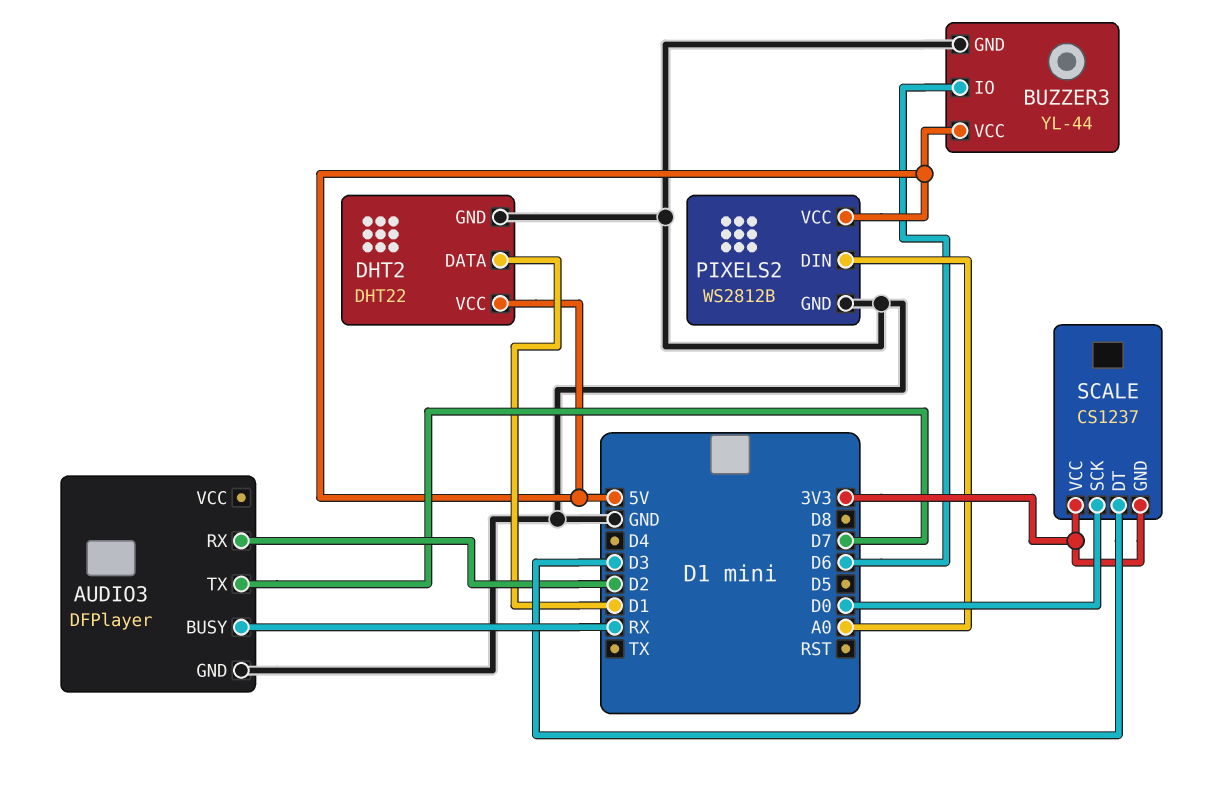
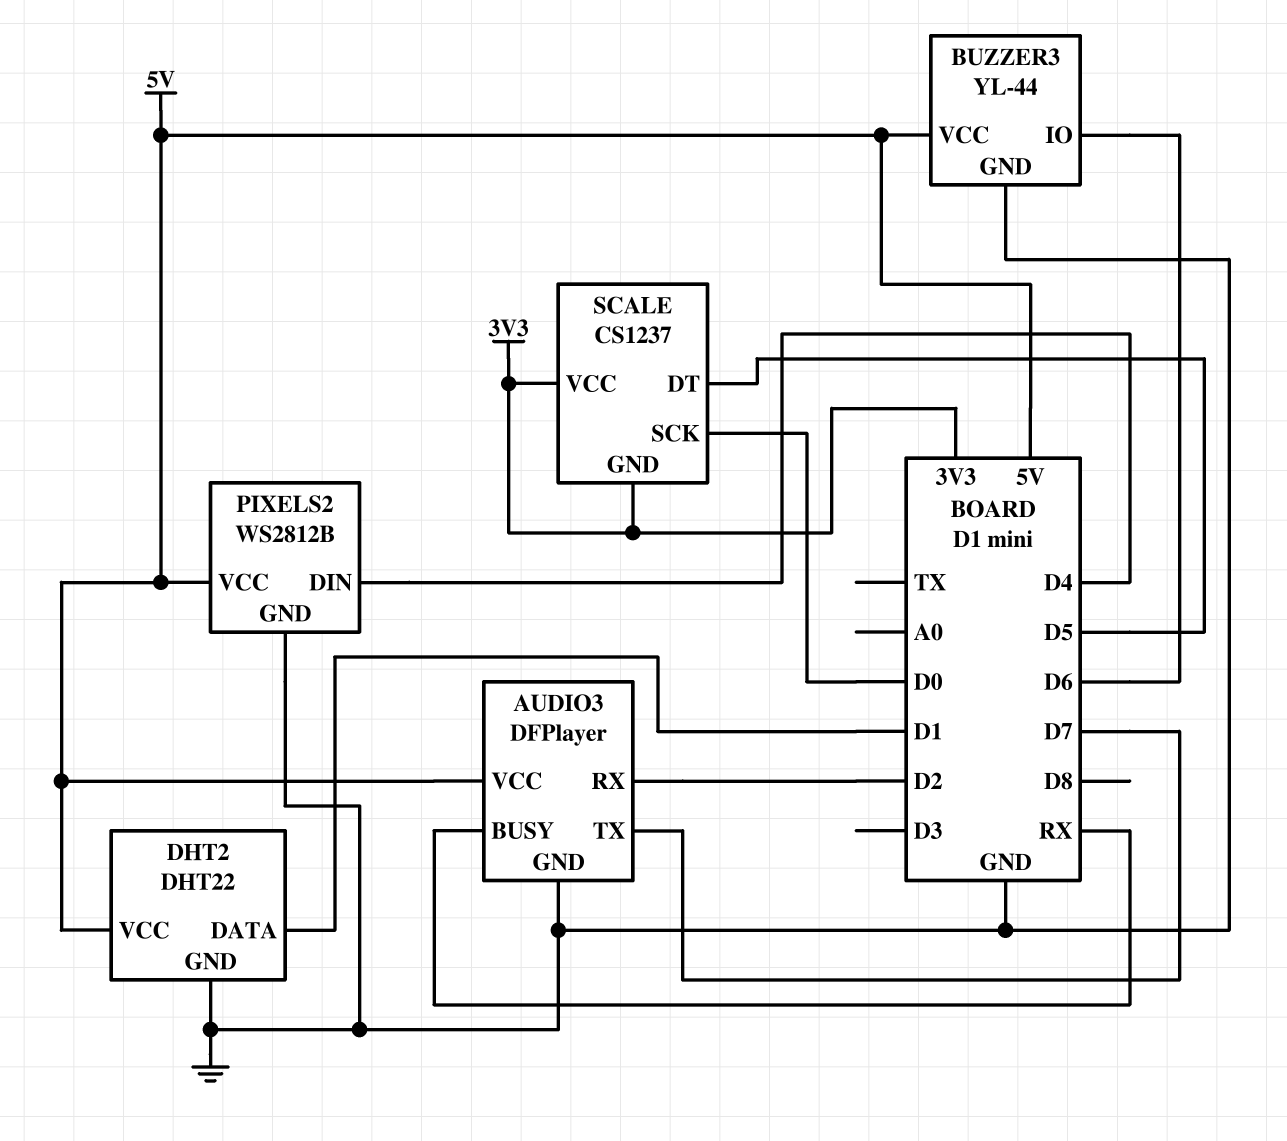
AUDIO3 pin VCC: none -> 5V
PIXELS2 pin DIN: A0 -> D4
SCALE pin DT: D3 -> D5

